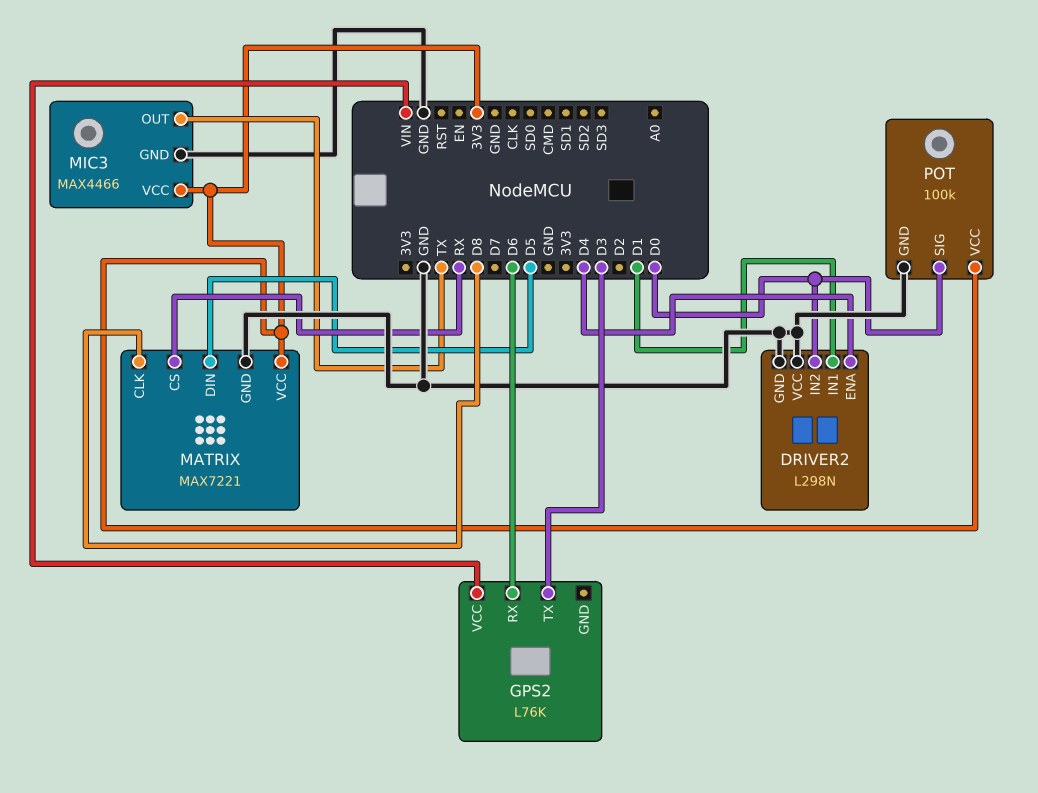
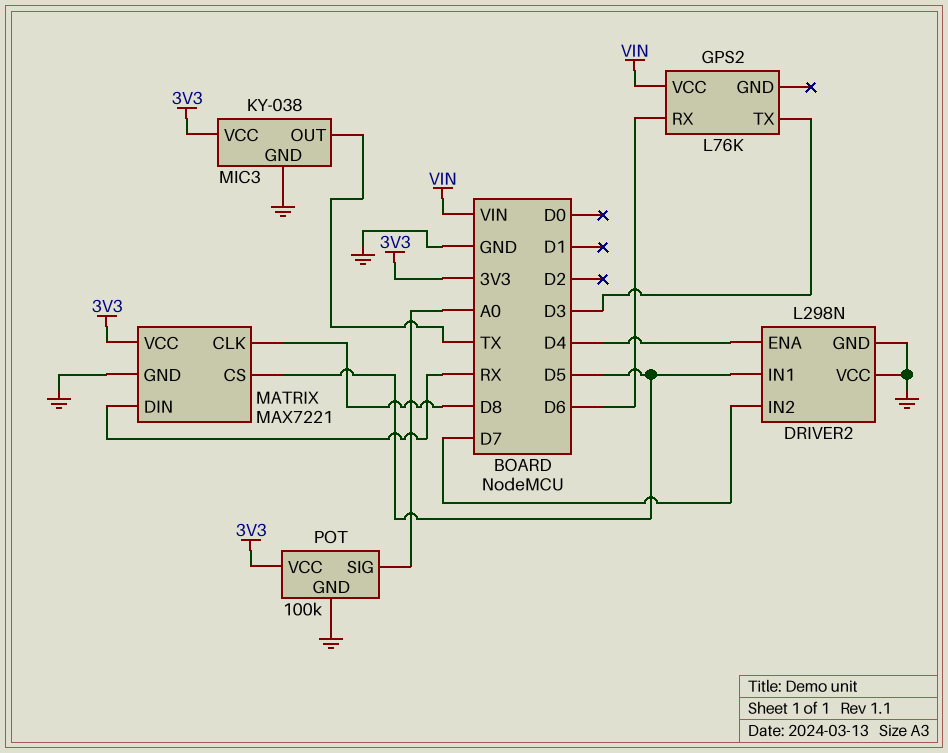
DRIVER2 pin IN1: D1 -> D5
DRIVER2 pin IN2: D0 -> D7
MATRIX pin CS: RX -> D5
MATRIX pin DIN: D5 -> RX
MIC3: MAX4466 -> KY-038
POT pin SIG: D0 -> A0

